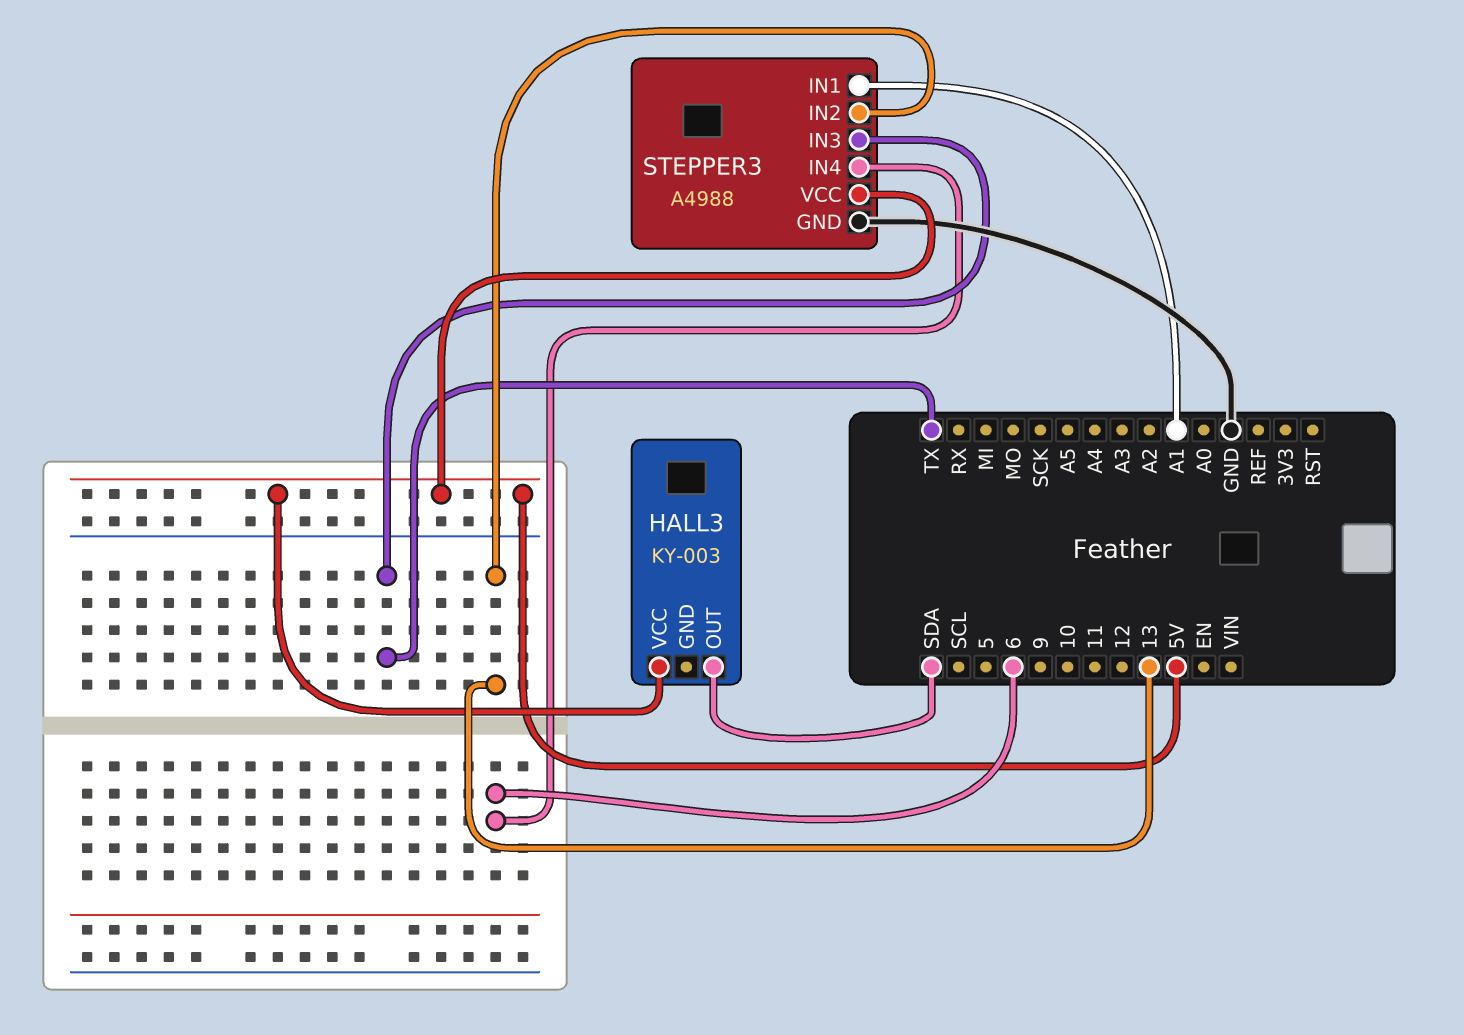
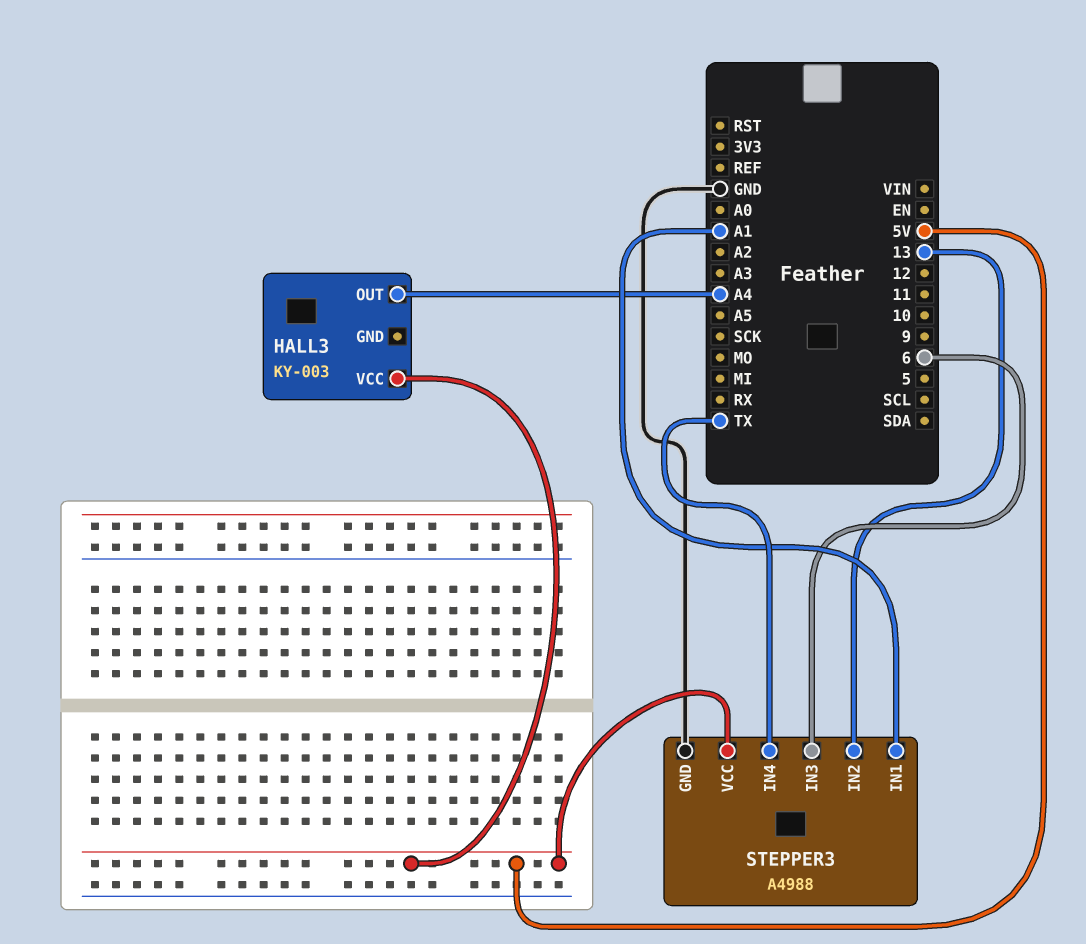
HALL3 pin OUT: SDA -> A4
STEPPER3 pin IN3: TX -> 6
STEPPER3 pin IN4: 6 -> TX

